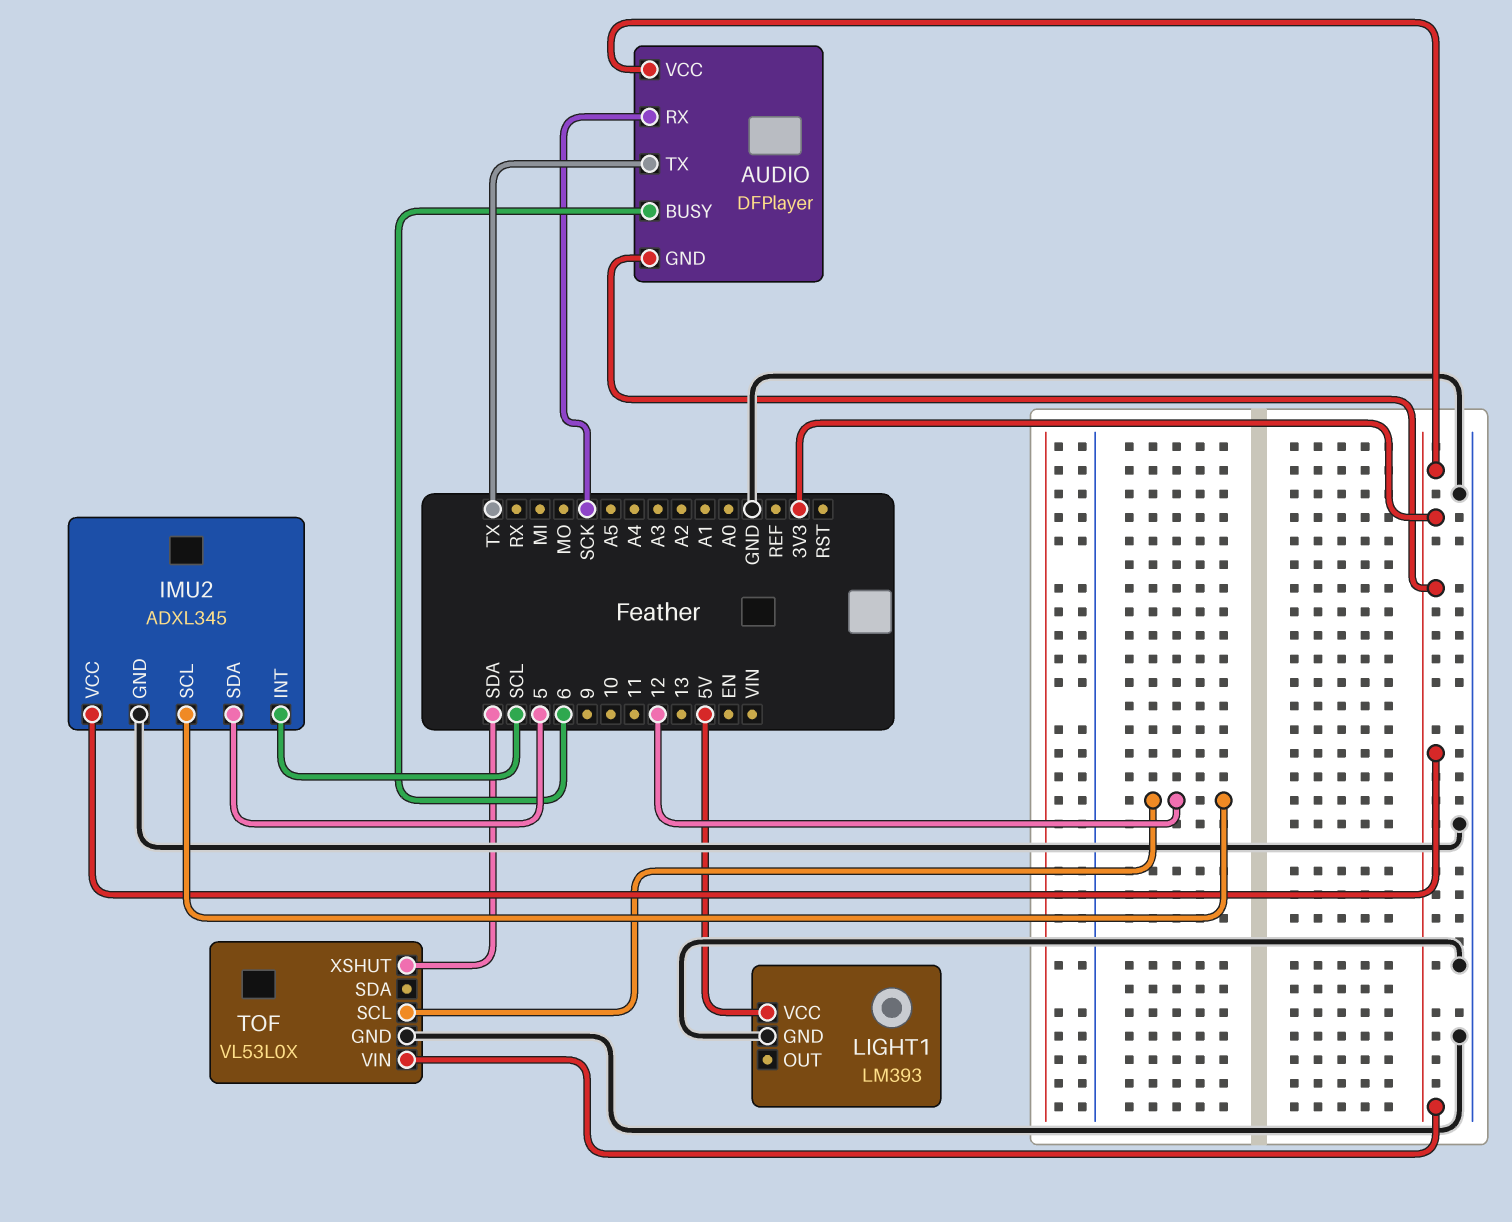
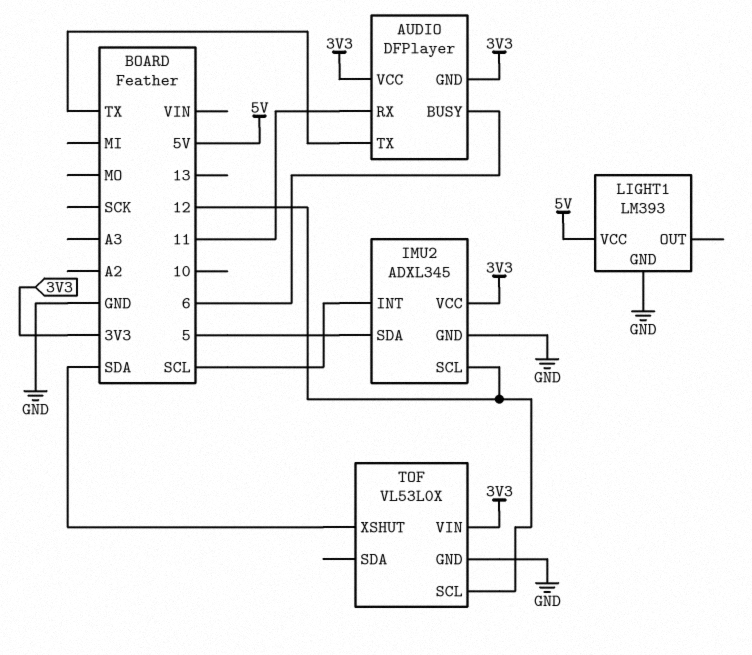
AUDIO pin RX: SCK -> 11

